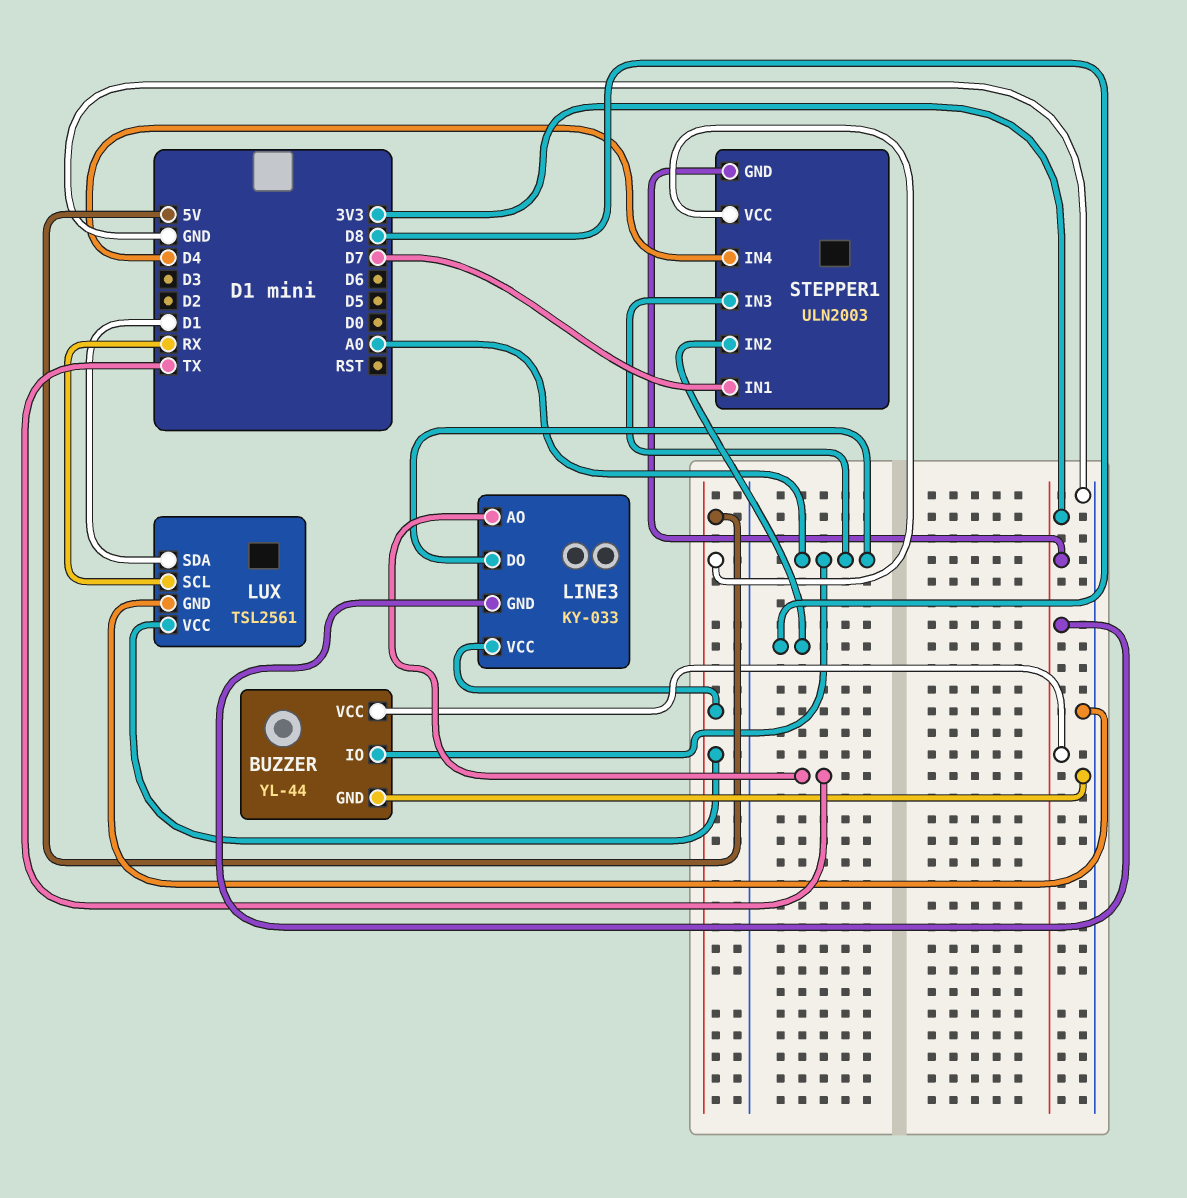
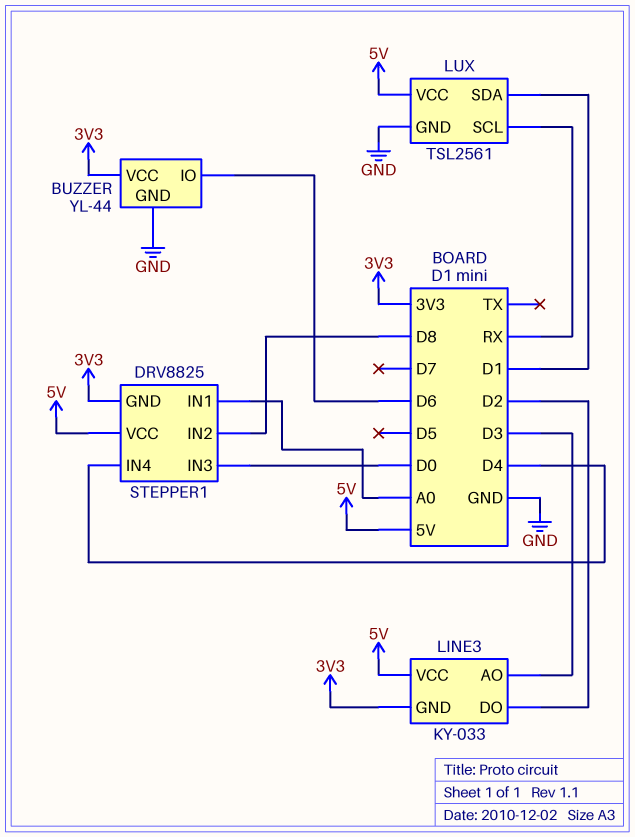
BUZZER pin IO: A0 -> D6
LINE3 pin AO: TX -> D3
LINE3 pin DO: A0 -> D2
STEPPER1: ULN2003 -> DRV8825
STEPPER1 pin IN1: D7 -> A0
STEPPER1 pin IN3: A0 -> D0

